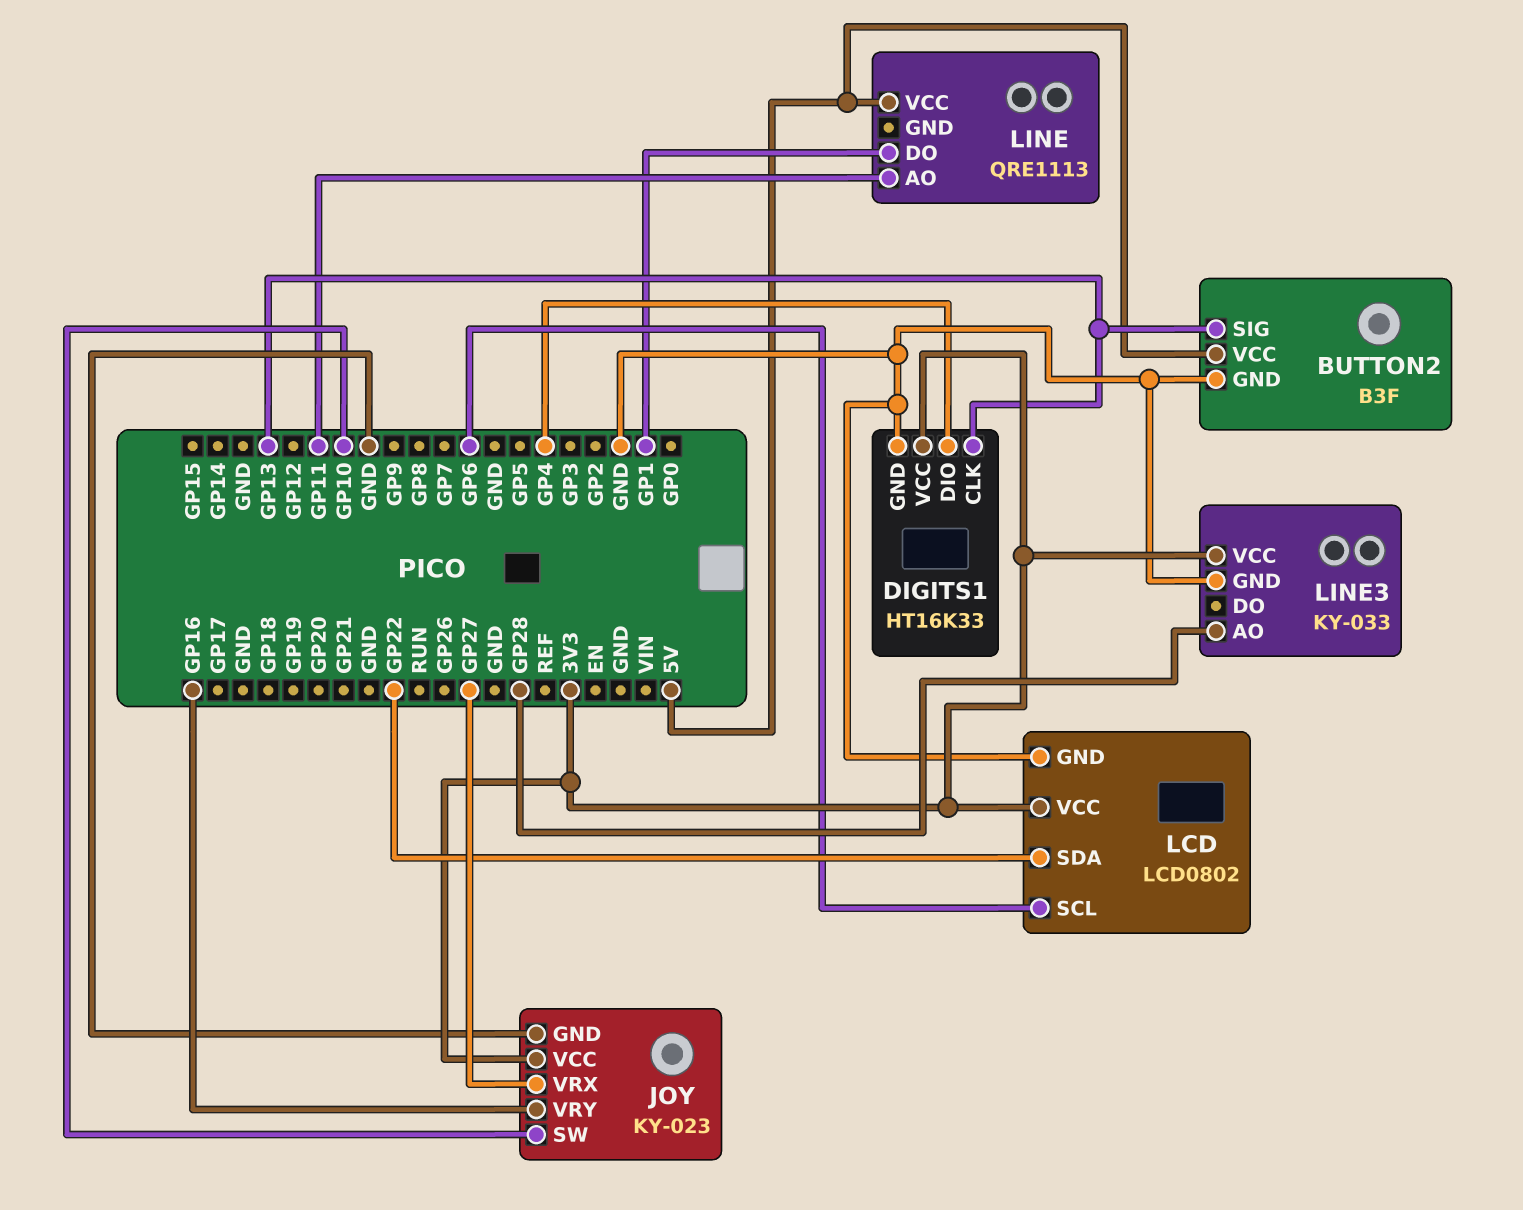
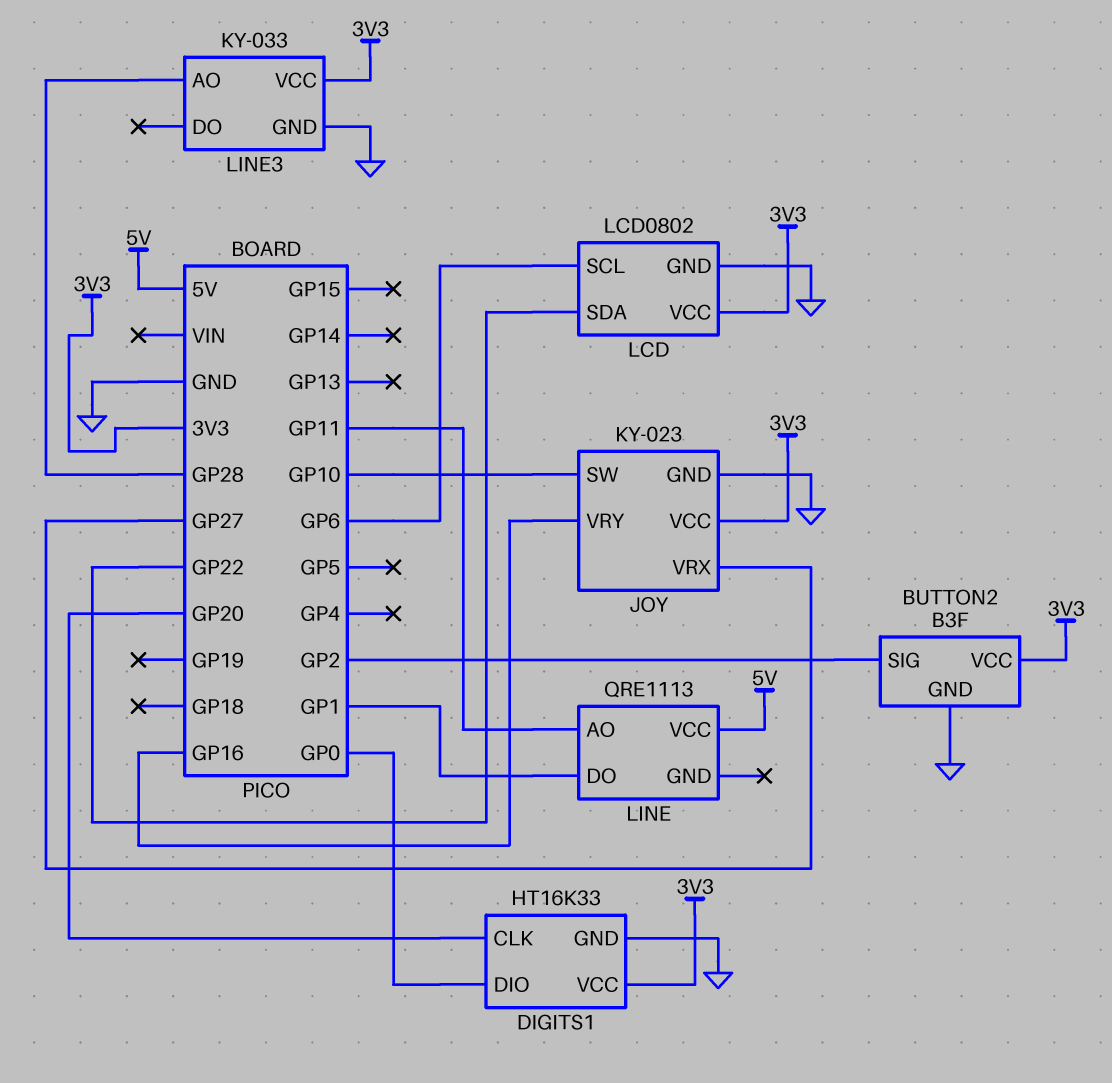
BUTTON2 pin SIG: GP13 -> GP2
BUTTON2 pin VCC: 5V -> 3V3
DIGITS1 pin CLK: GP13 -> GP20
DIGITS1 pin DIO: GP4 -> GP0

